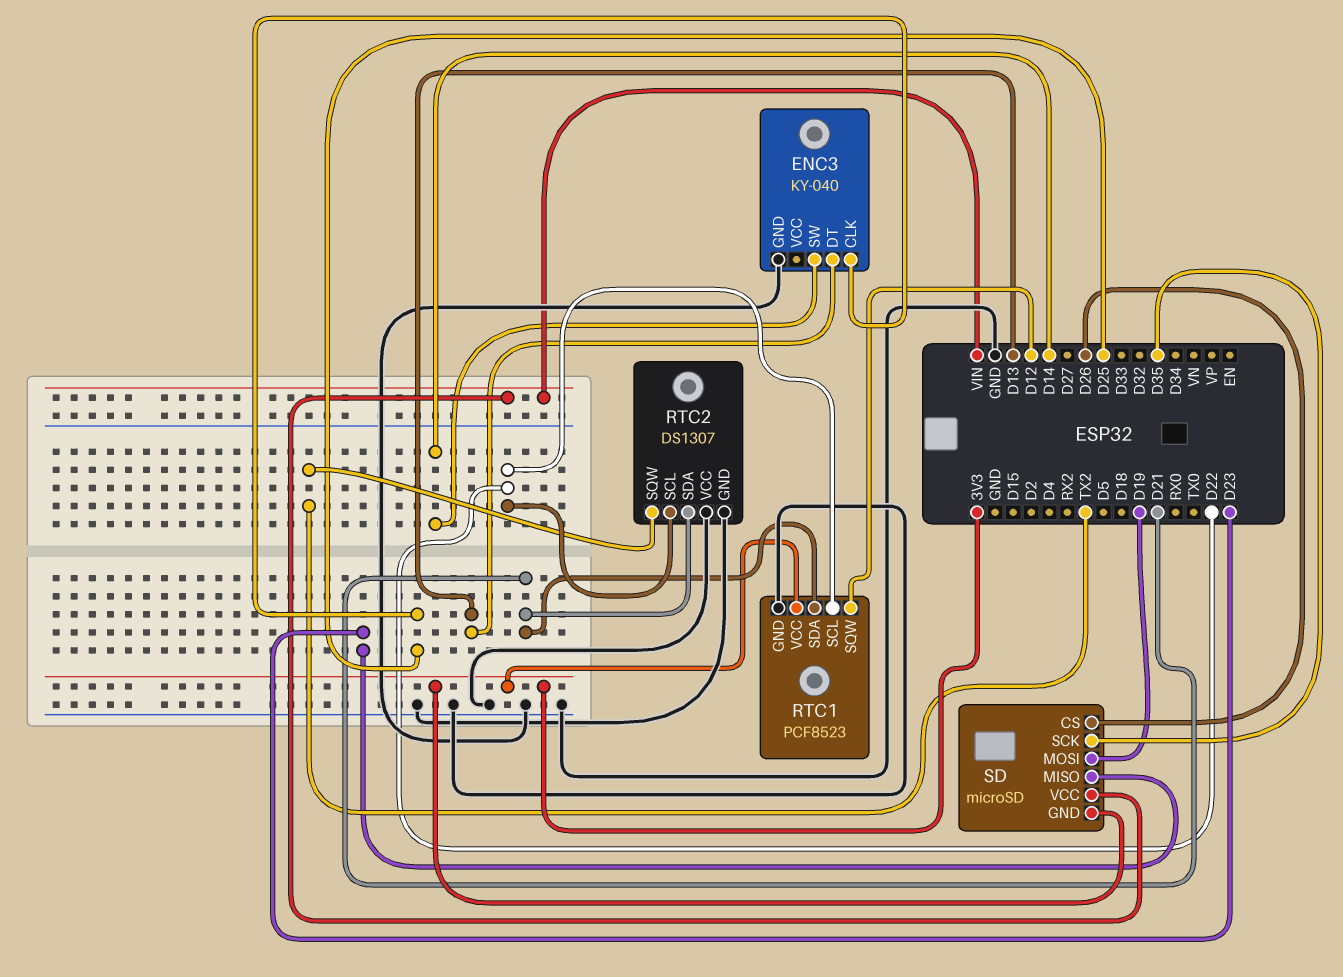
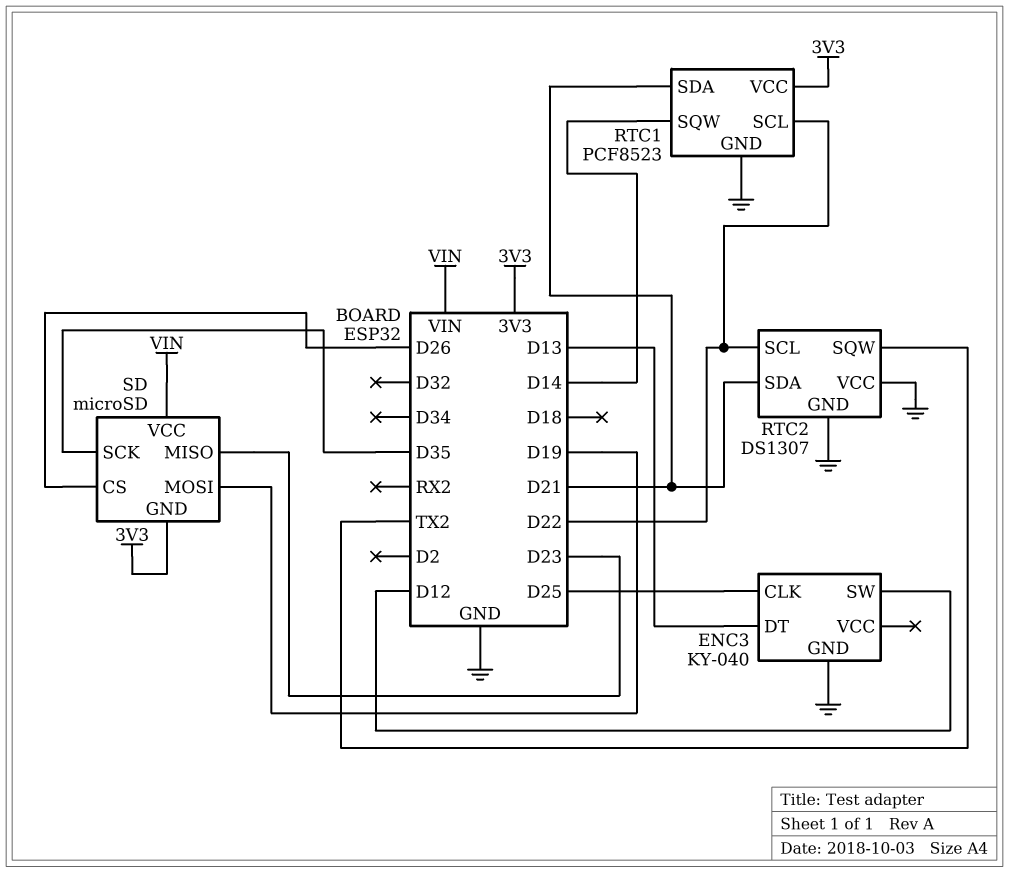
ENC3 pin SW: D14 -> D12
RTC1 pin SQW: D12 -> D14

